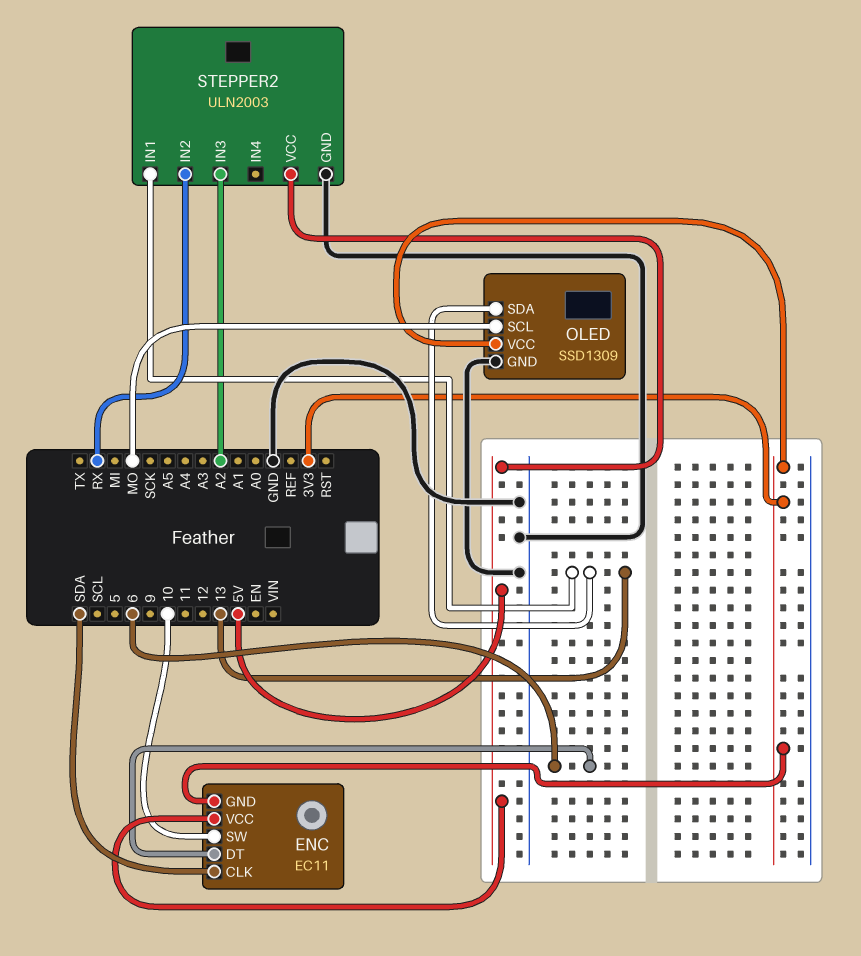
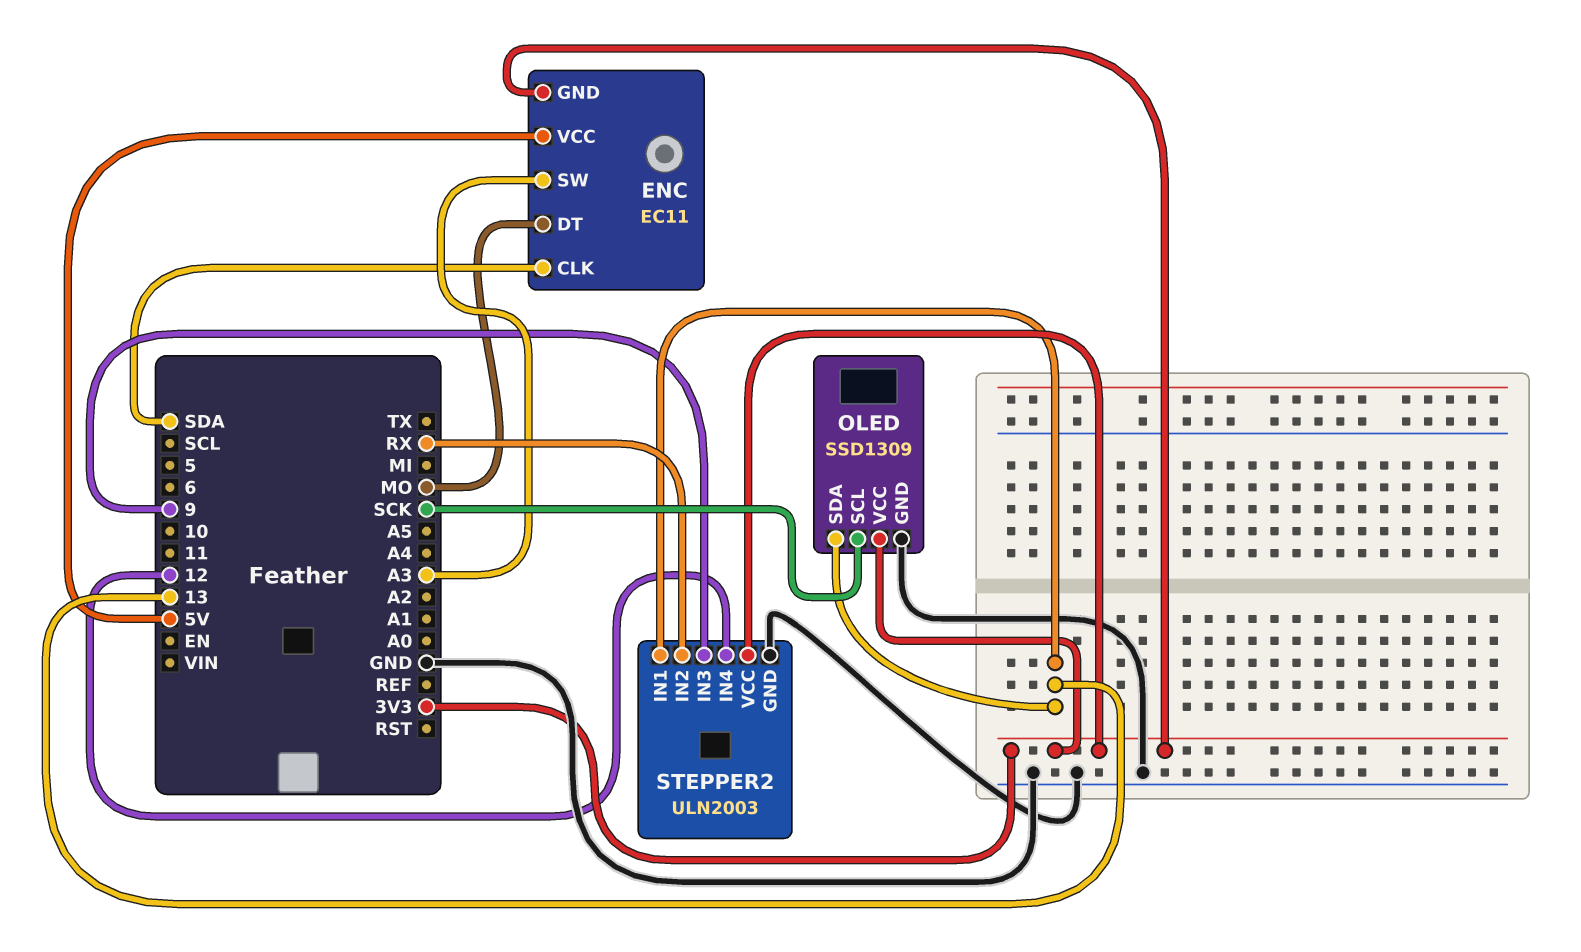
ENC pin DT: 6 -> MO
ENC pin SW: 10 -> A3
OLED pin SCL: MO -> SCK
STEPPER2 pin IN3: A2 -> 9
STEPPER2 pin IN4: none -> 12
STEPPER2 pin VCC: 5V -> 3V3

